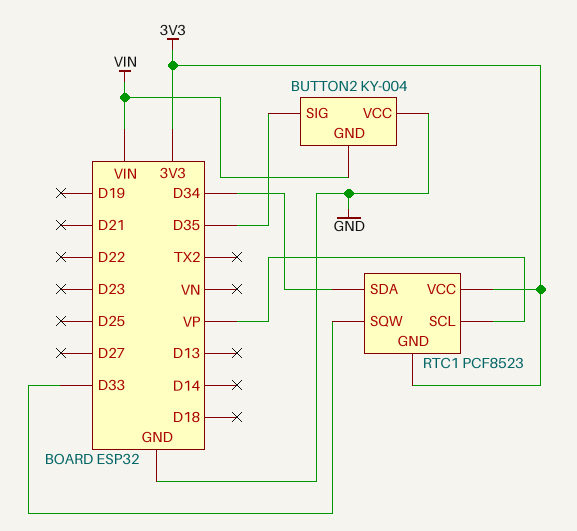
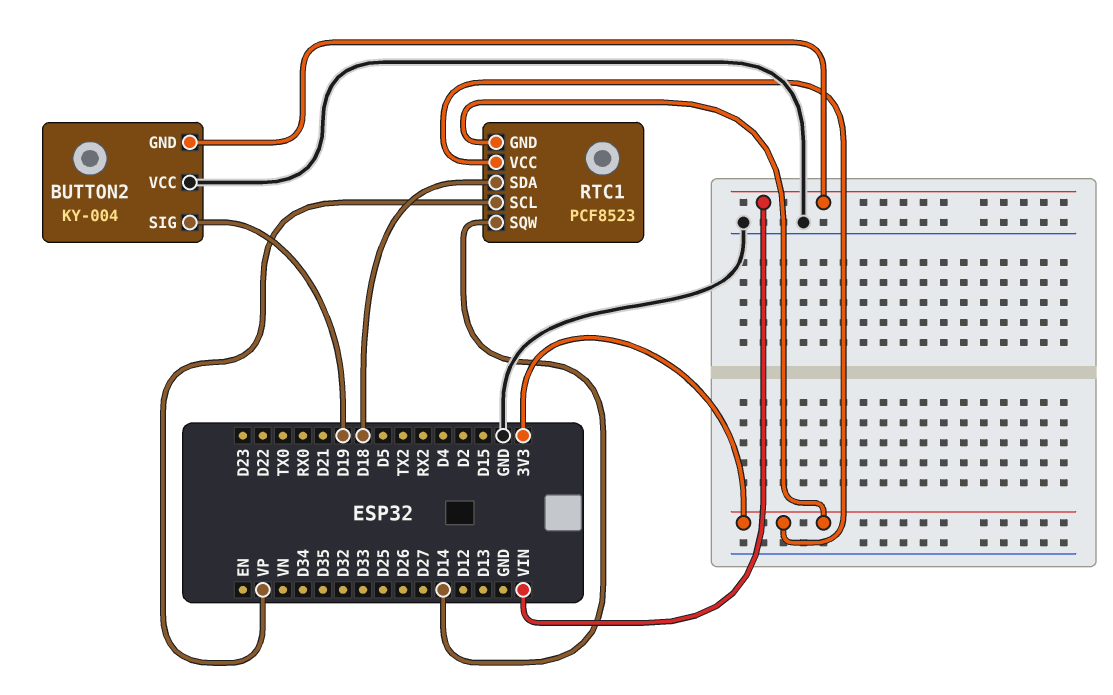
BUTTON2 pin SIG: D35 -> D19
RTC1 pin SDA: D34 -> D18
RTC1 pin SQW: D33 -> D14

